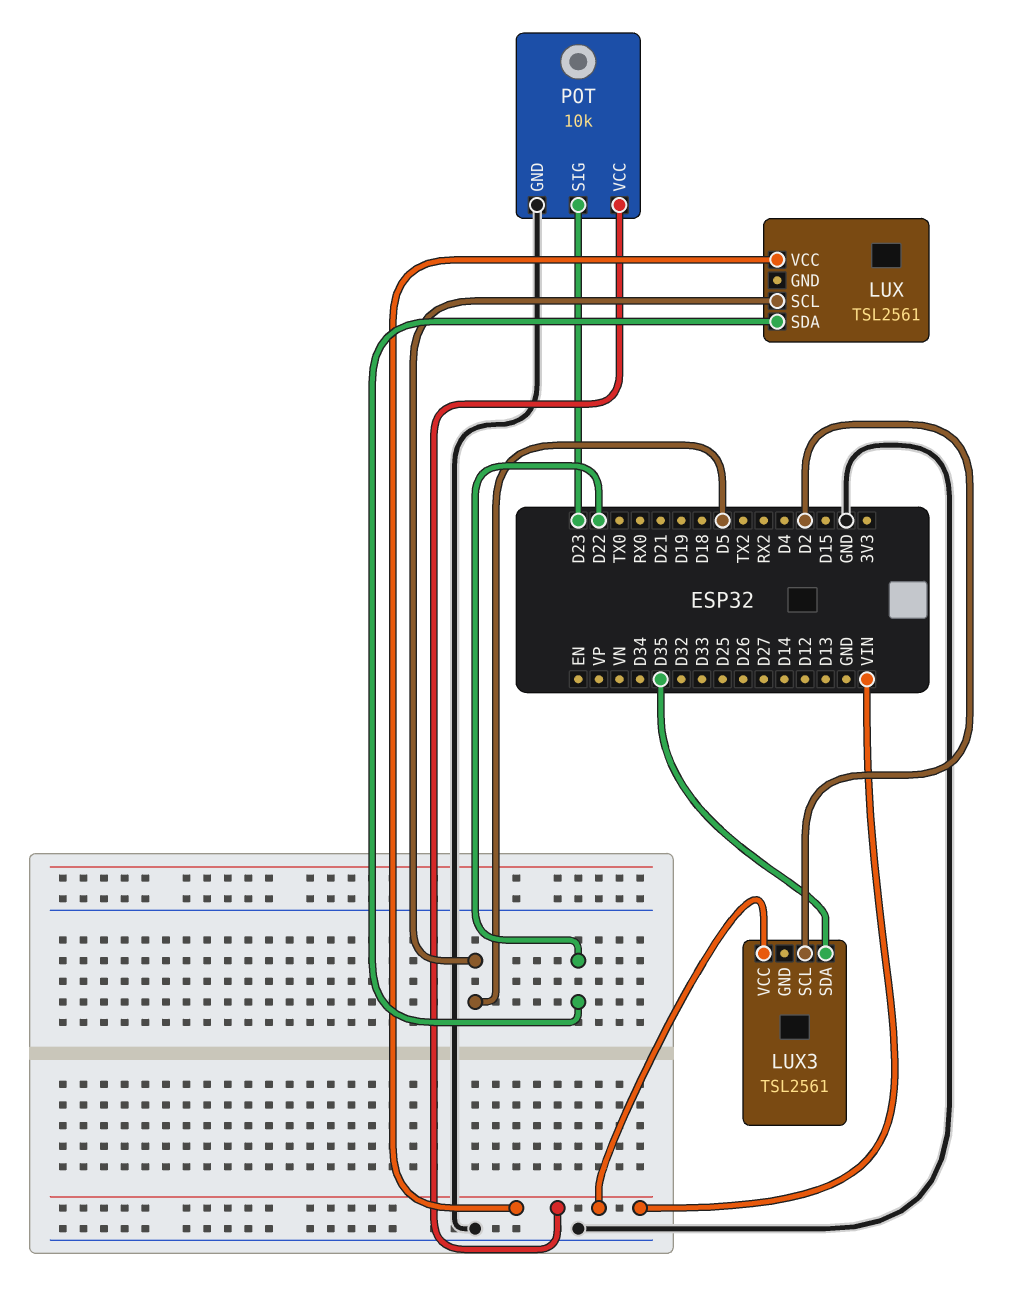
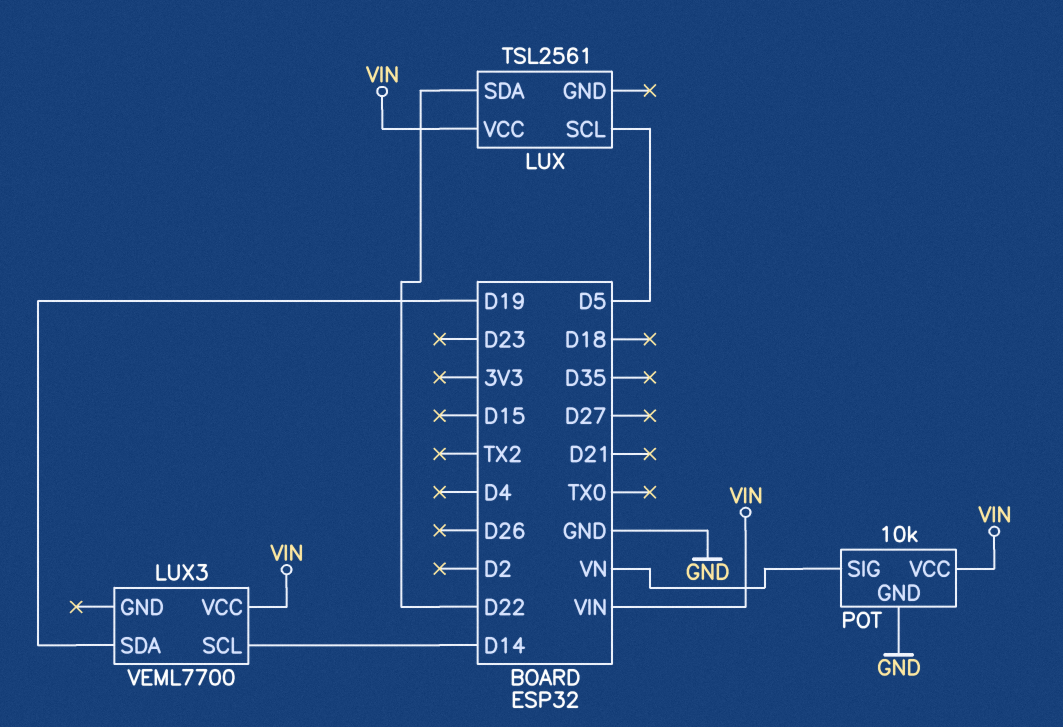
LUX3: TSL2561 -> VEML7700
LUX3 pin SCL: D2 -> D14
LUX3 pin SDA: D35 -> D19
POT pin SIG: D23 -> VN

